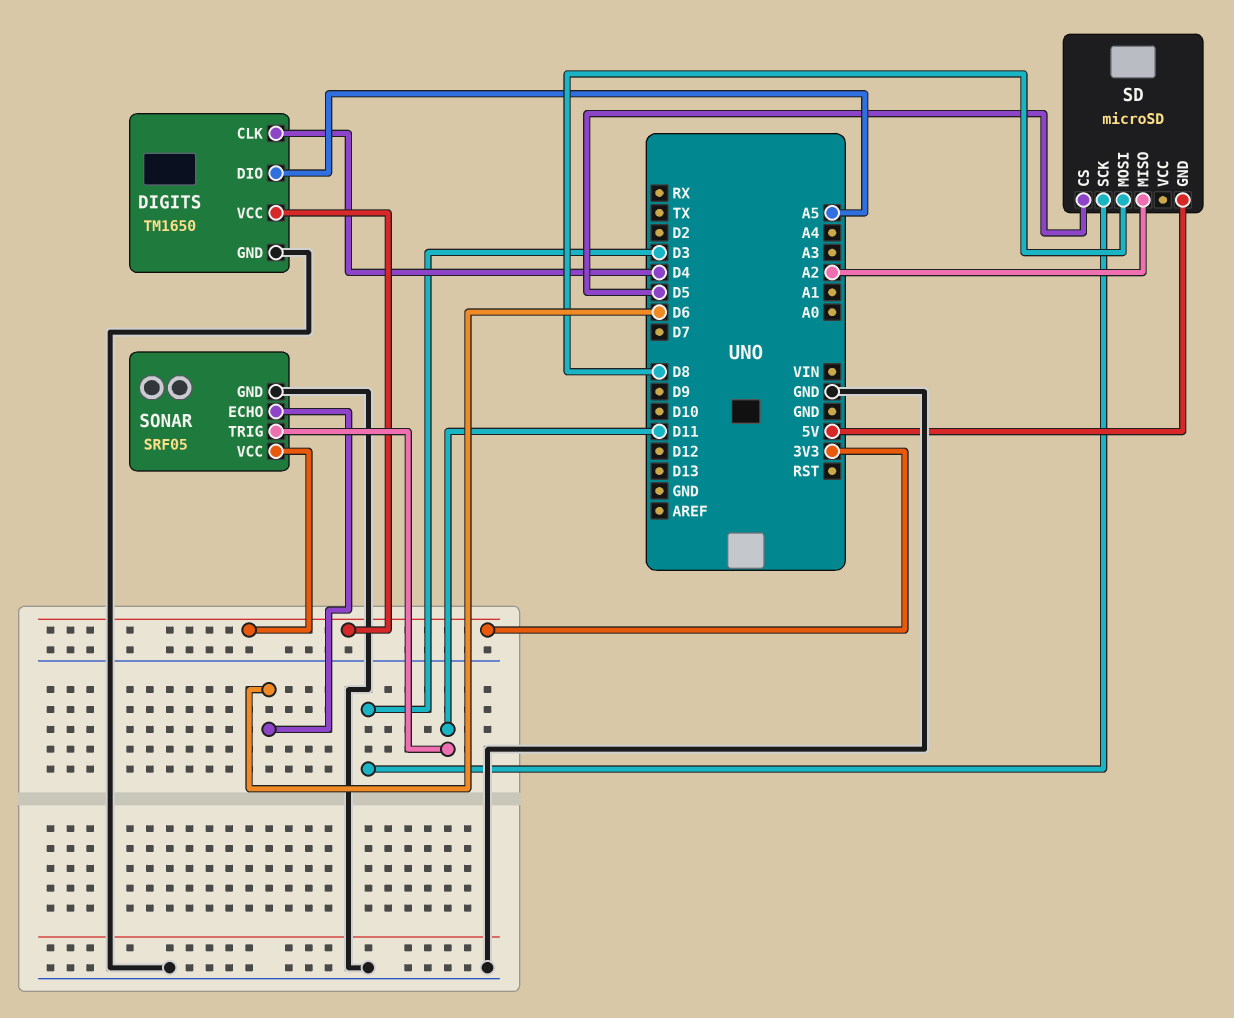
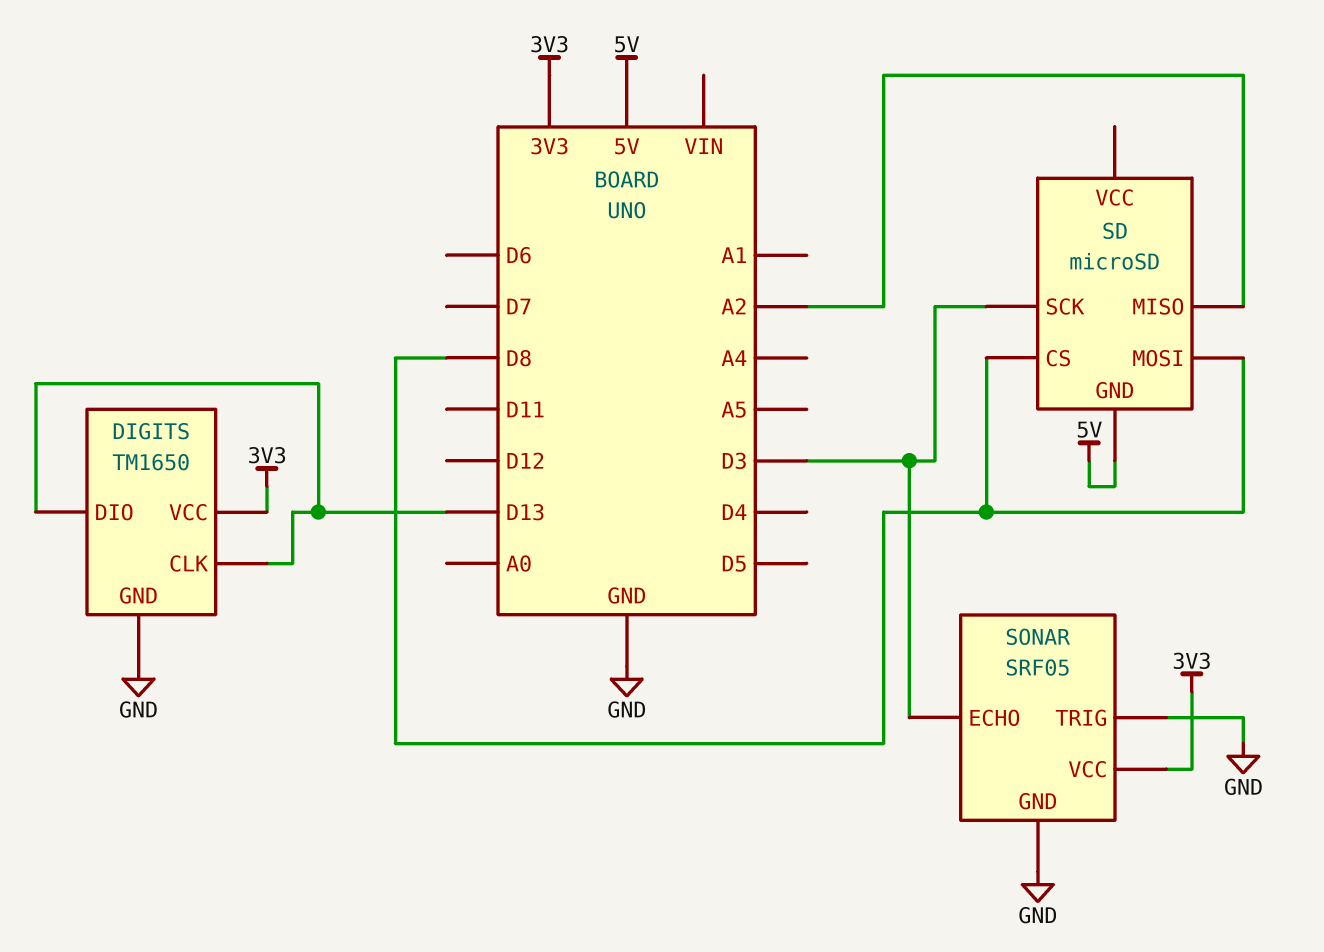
DIGITS pin CLK: D4 -> D13
DIGITS pin DIO: A5 -> D13
SD pin CS: D5 -> D8
SONAR pin ECHO: D6 -> D3
SONAR pin TRIG: D11 -> GND

